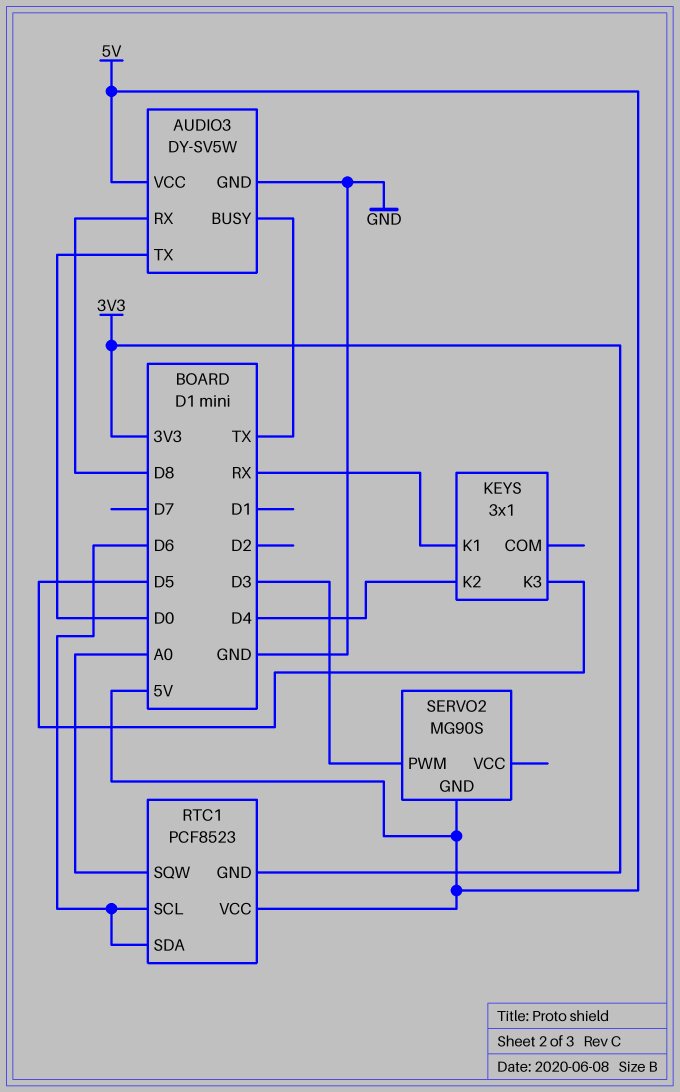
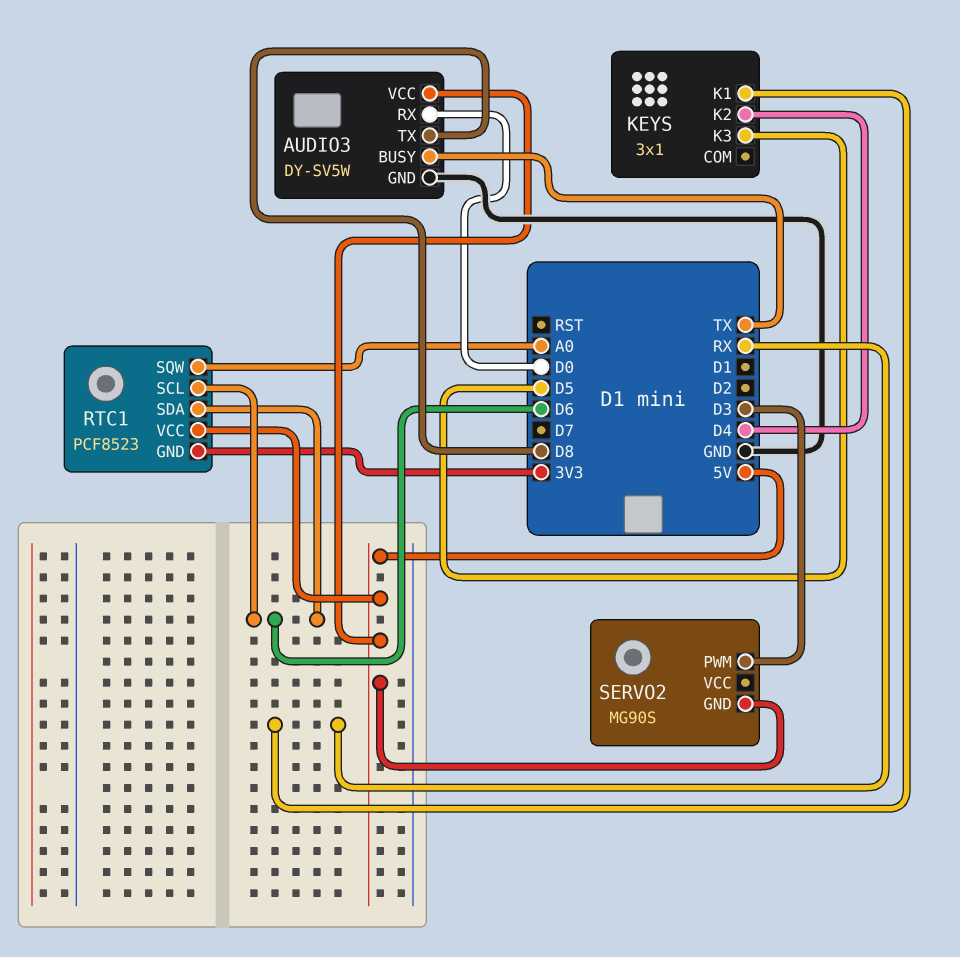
AUDIO3 pin RX: D8 -> D0
AUDIO3 pin TX: D0 -> D8

